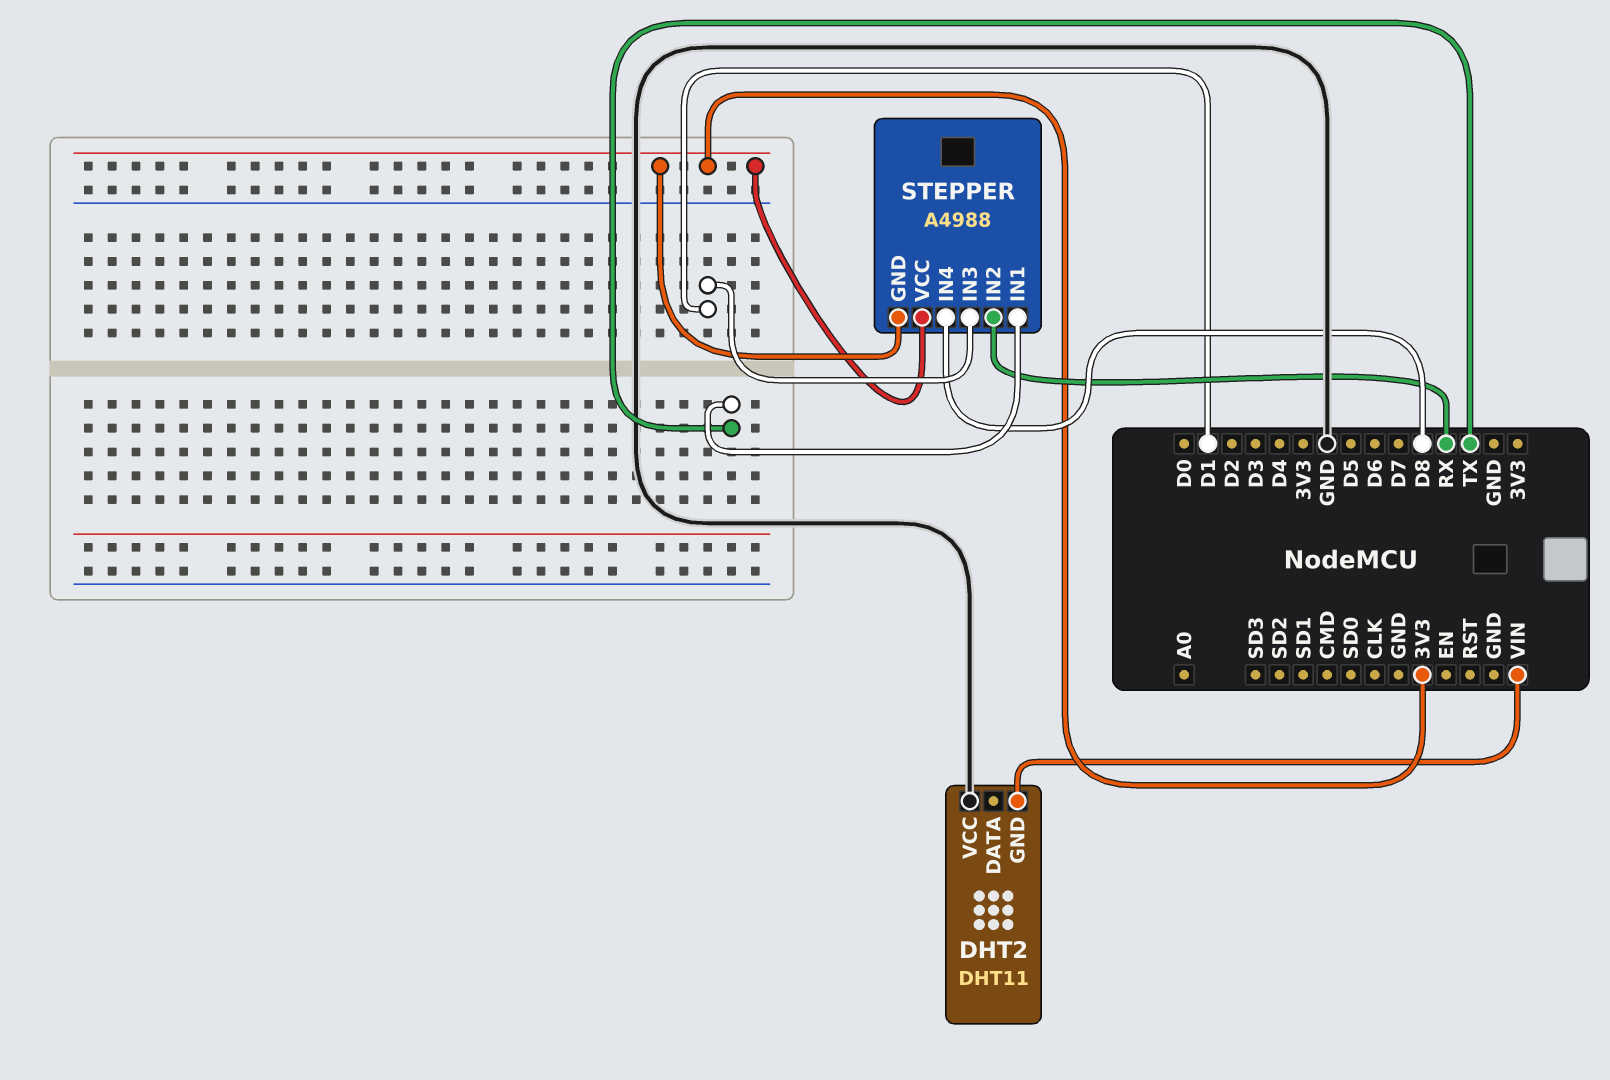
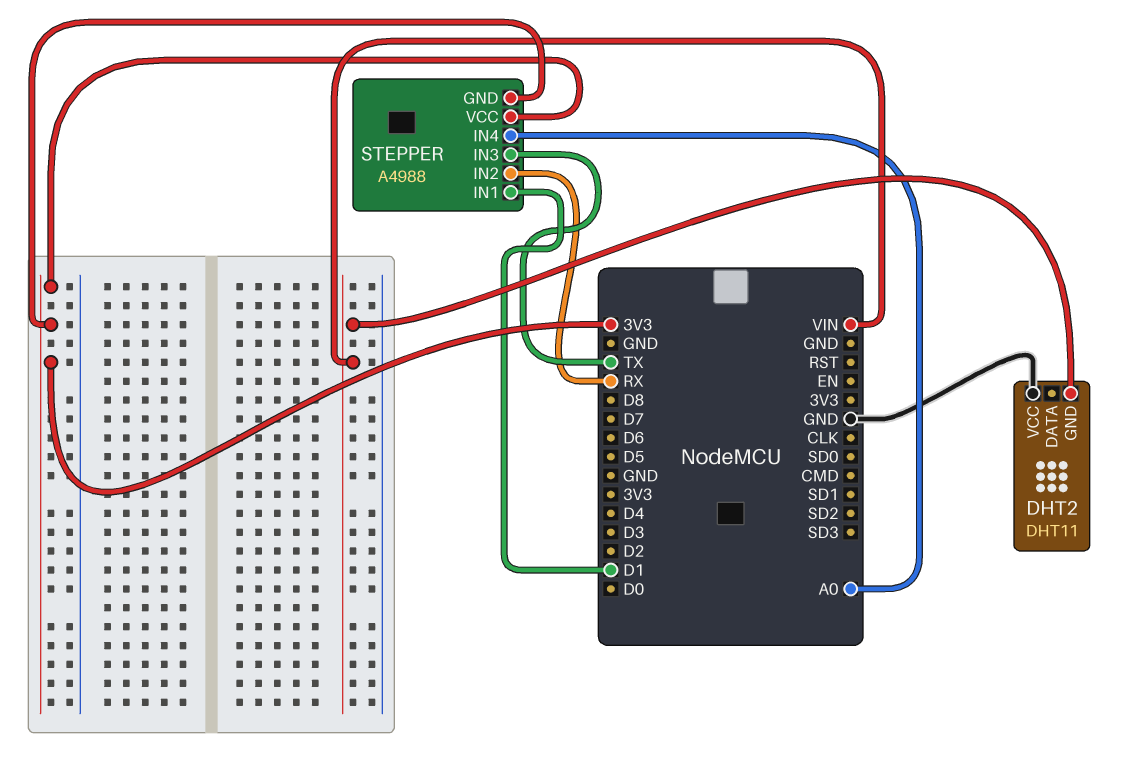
STEPPER pin IN1: TX -> D1
STEPPER pin IN3: D1 -> TX
STEPPER pin IN4: D8 -> A0

